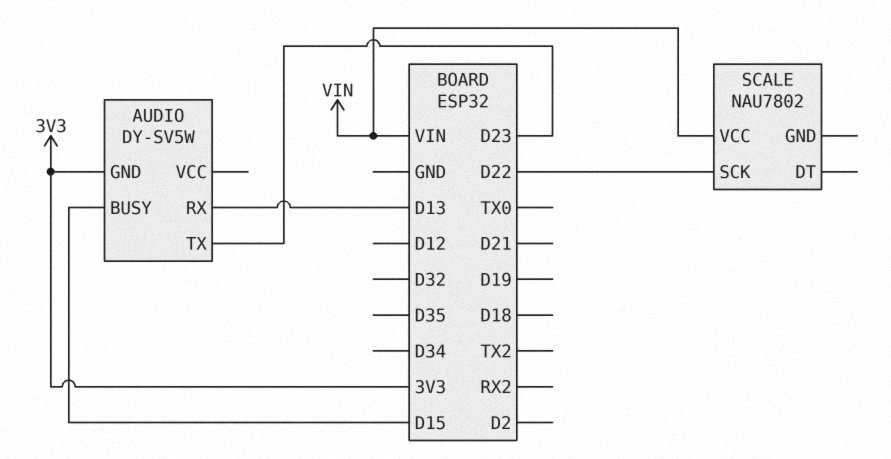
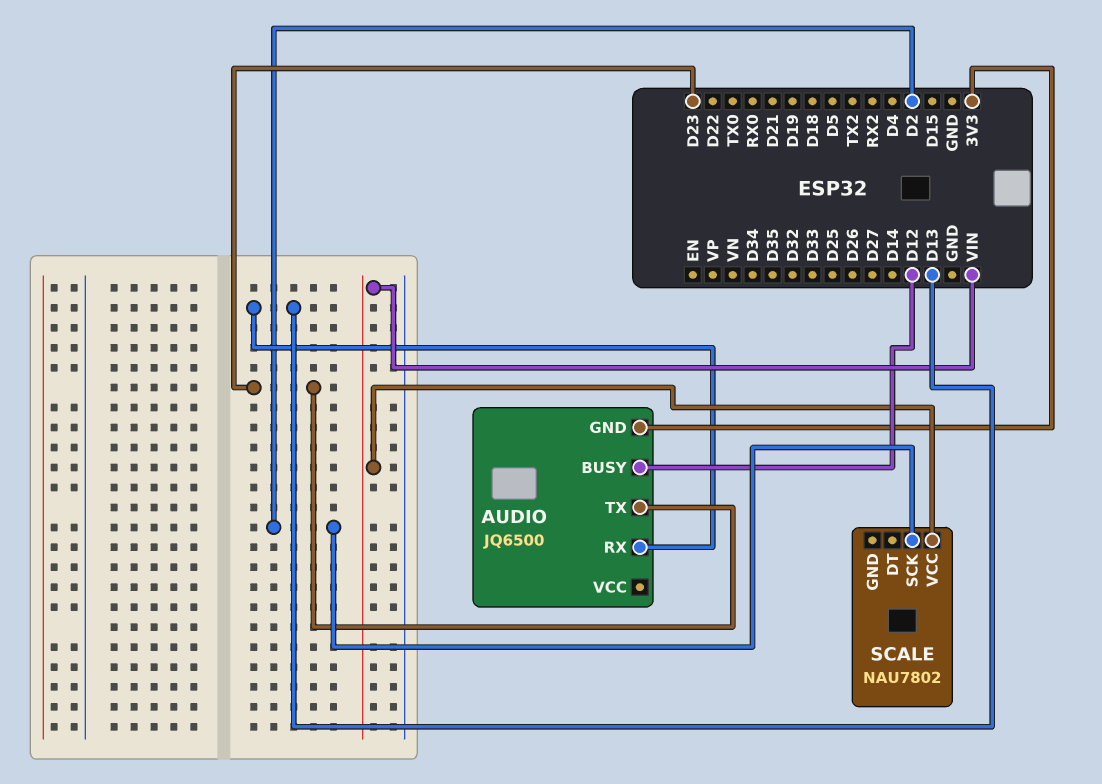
AUDIO: DY-SV5W -> JQ6500
AUDIO pin BUSY: D15 -> D12
SCALE pin SCK: D22 -> D2

